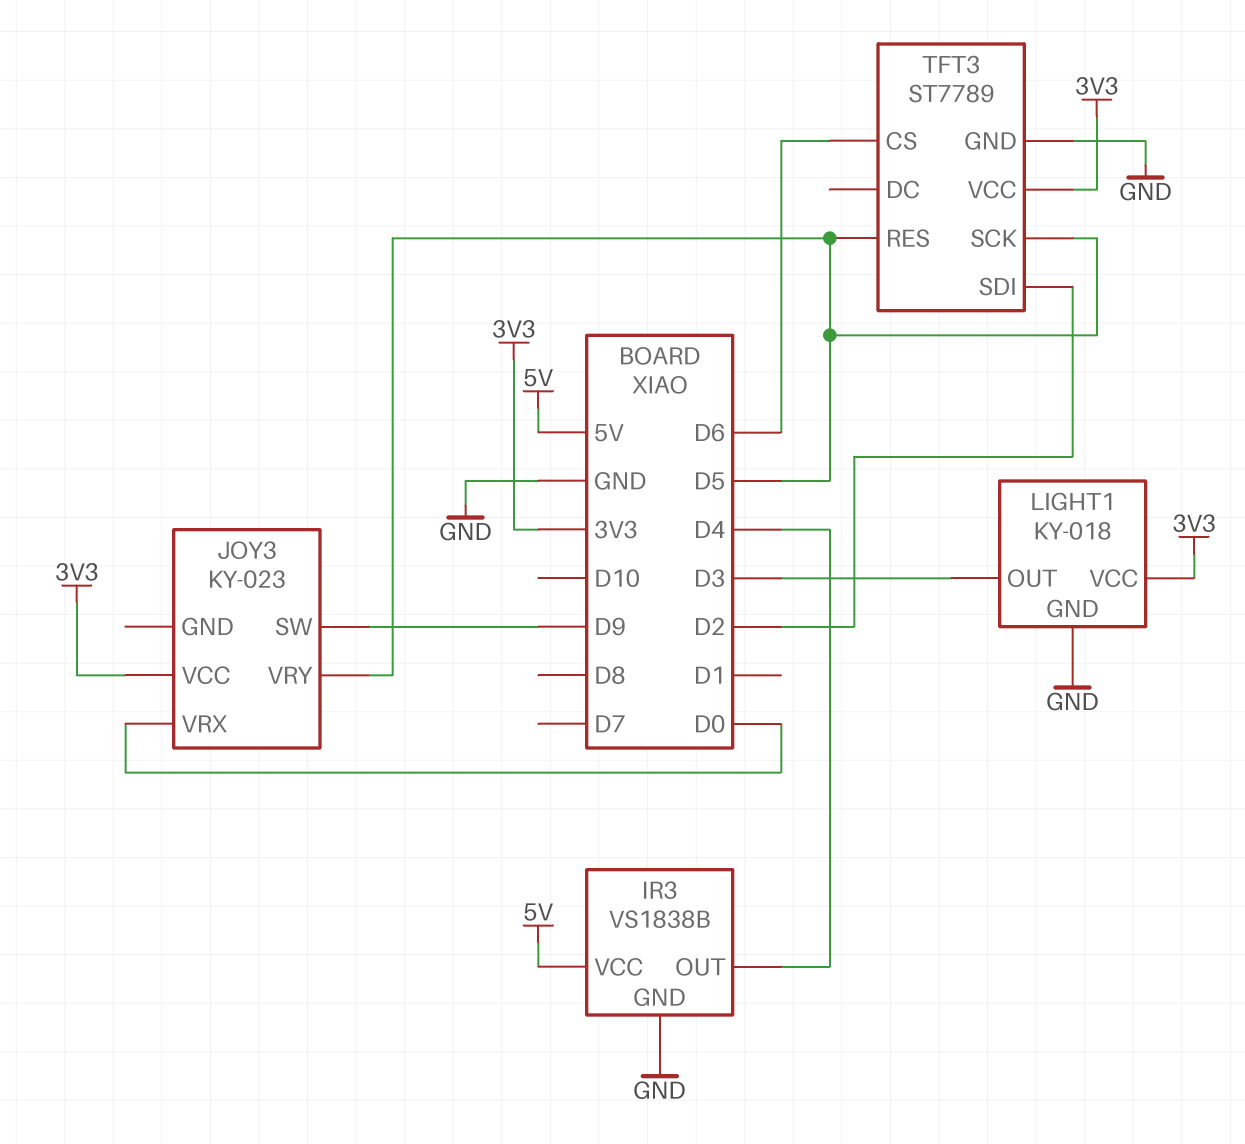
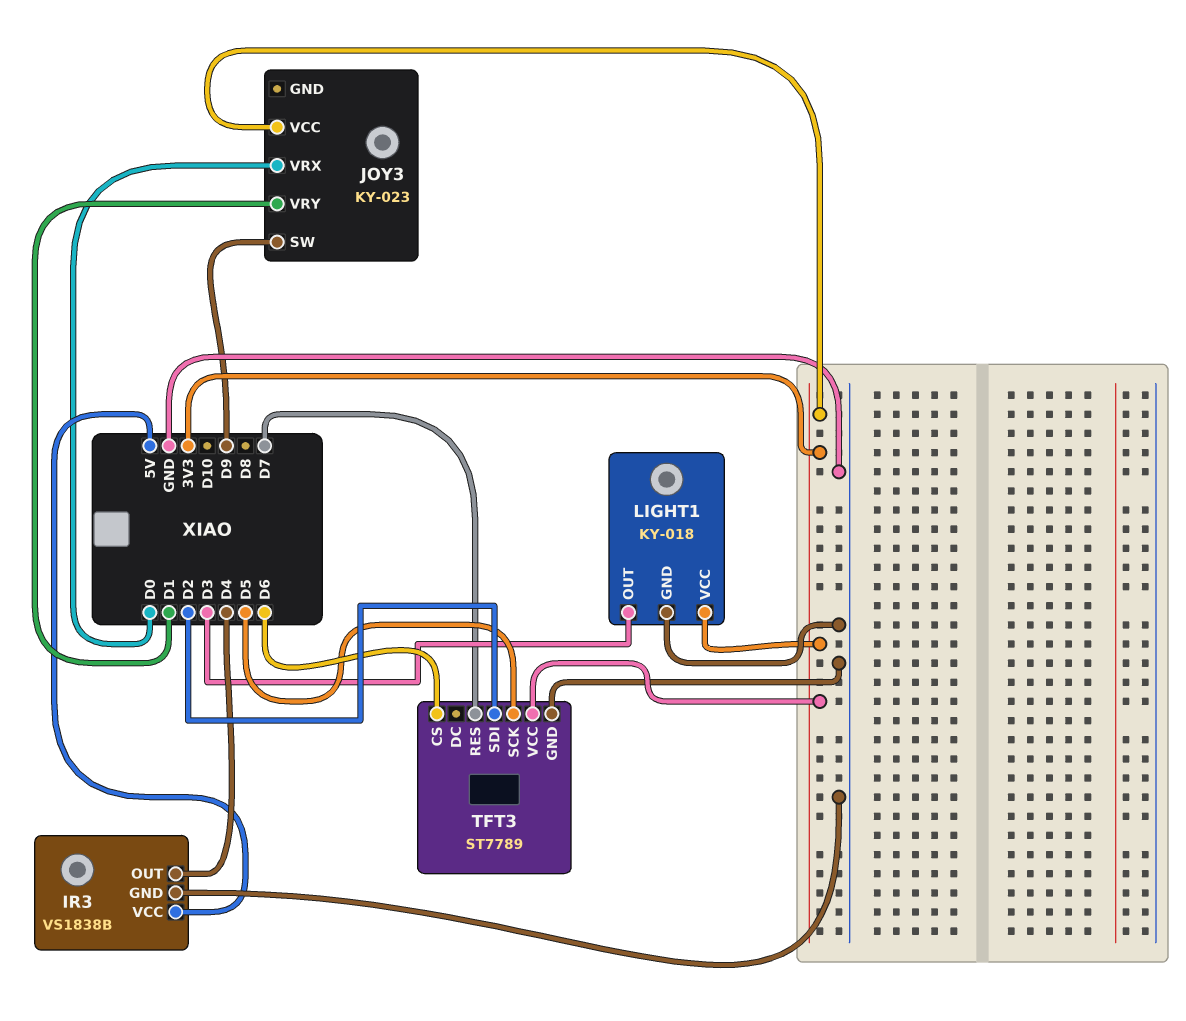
JOY3 pin VRY: D5 -> D1
TFT3 pin RES: D5 -> D7

